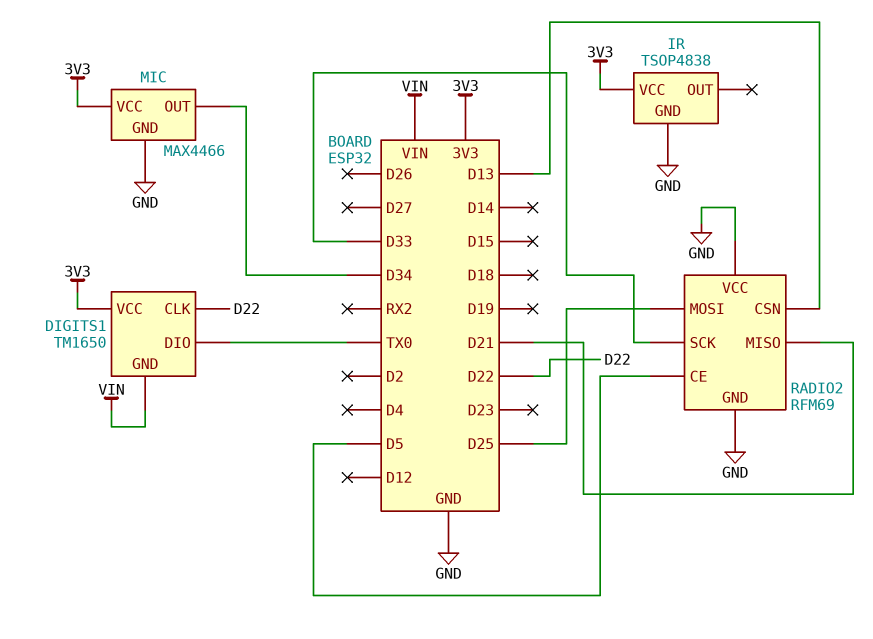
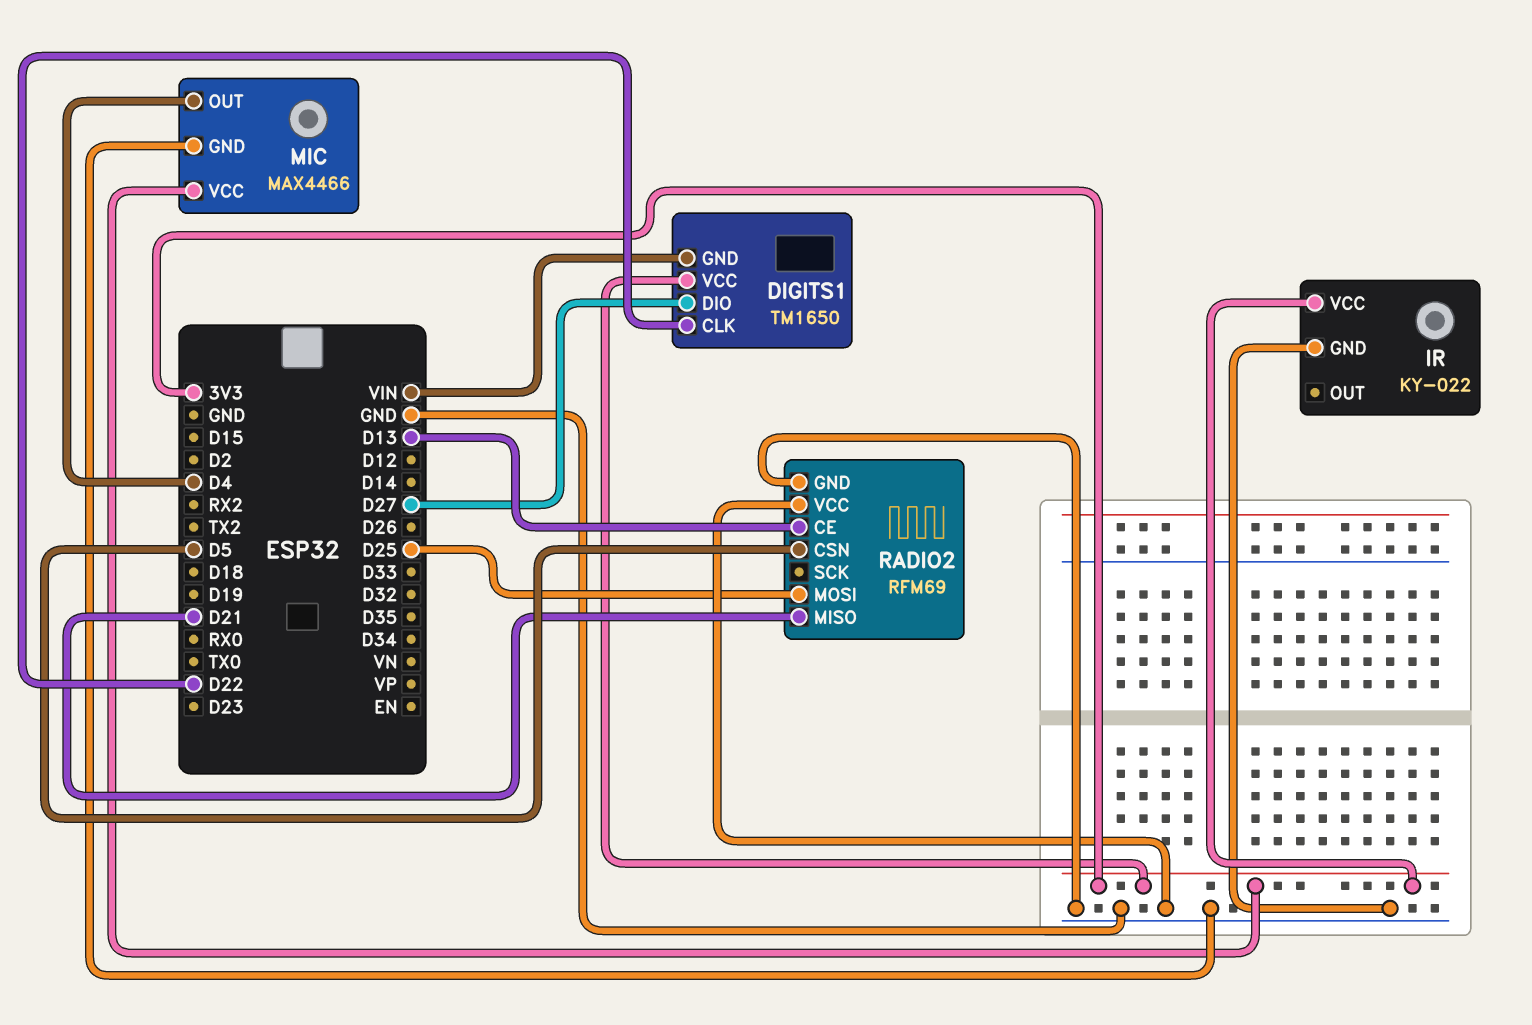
DIGITS1 pin DIO: TX0 -> D27
IR: TSOP4838 -> KY-022
MIC pin OUT: D34 -> D4
RADIO2 pin CE: D5 -> D13
RADIO2 pin CSN: D13 -> D5
RADIO2 pin SCK: D33 -> none

